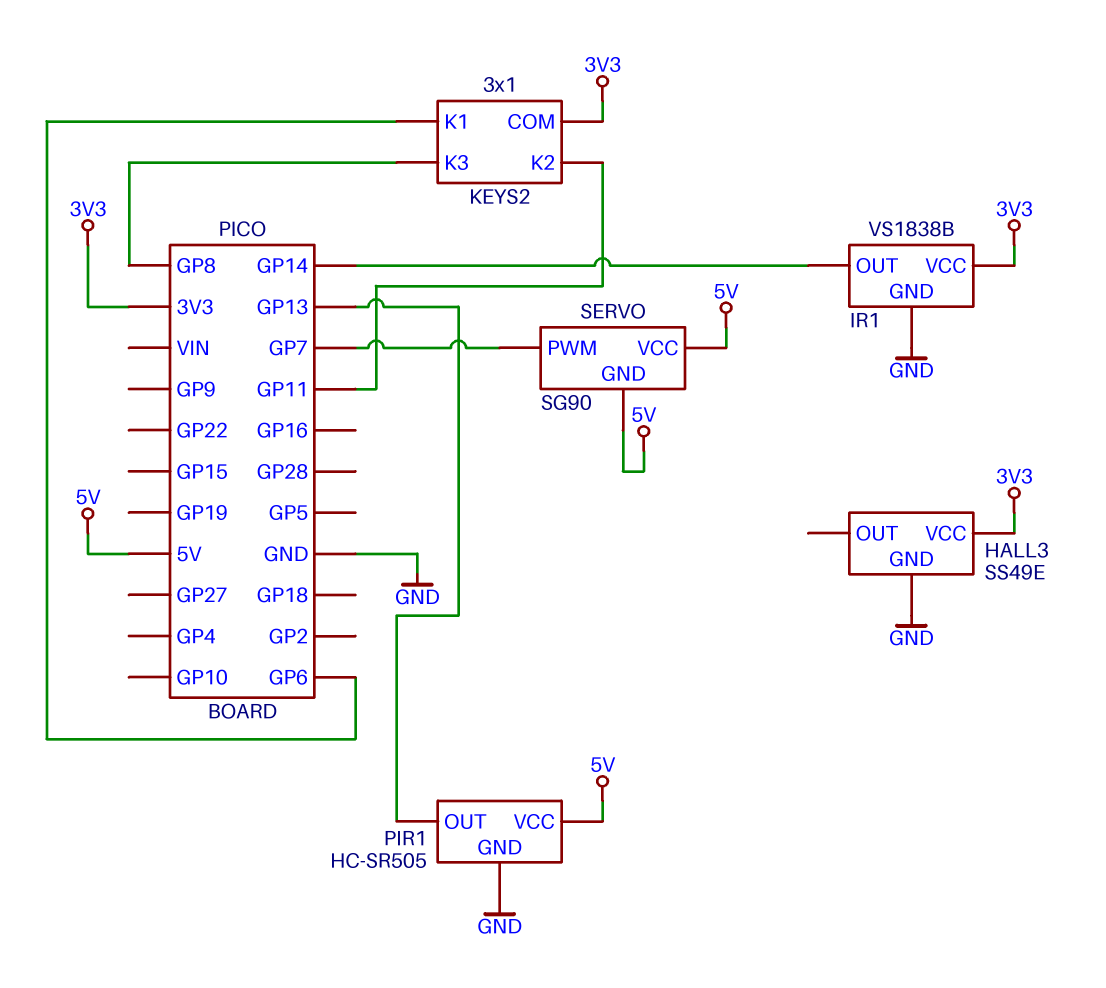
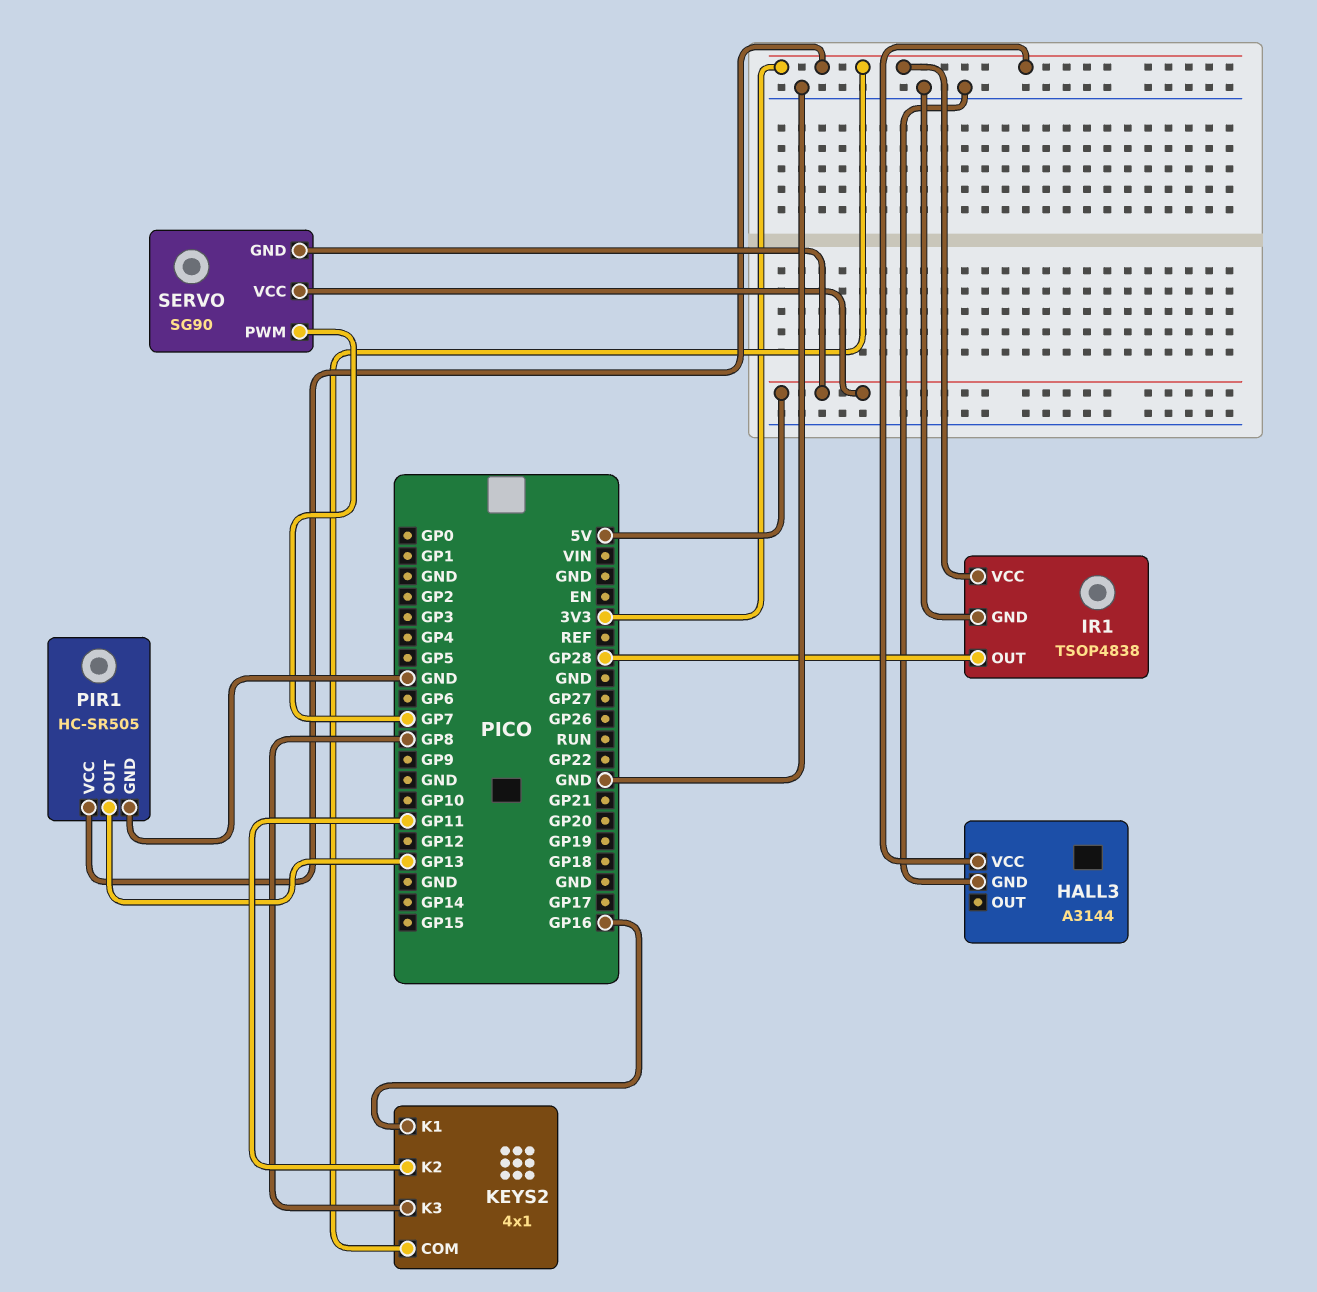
HALL3: SS49E -> A3144
IR1: VS1838B -> TSOP4838
IR1 pin OUT: GP14 -> GP28
KEYS2: 3x1 -> 4x1
KEYS2 pin K1: GP6 -> GP16
PIR1 pin VCC: 5V -> 3V3

